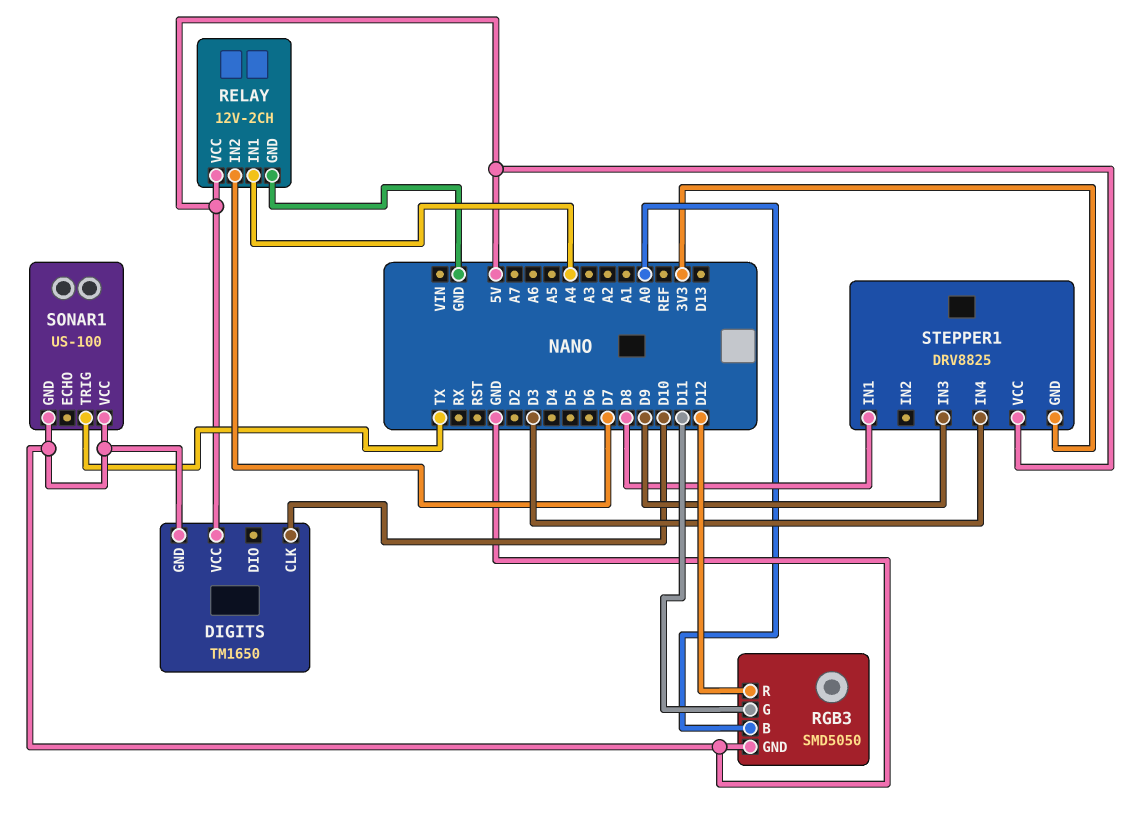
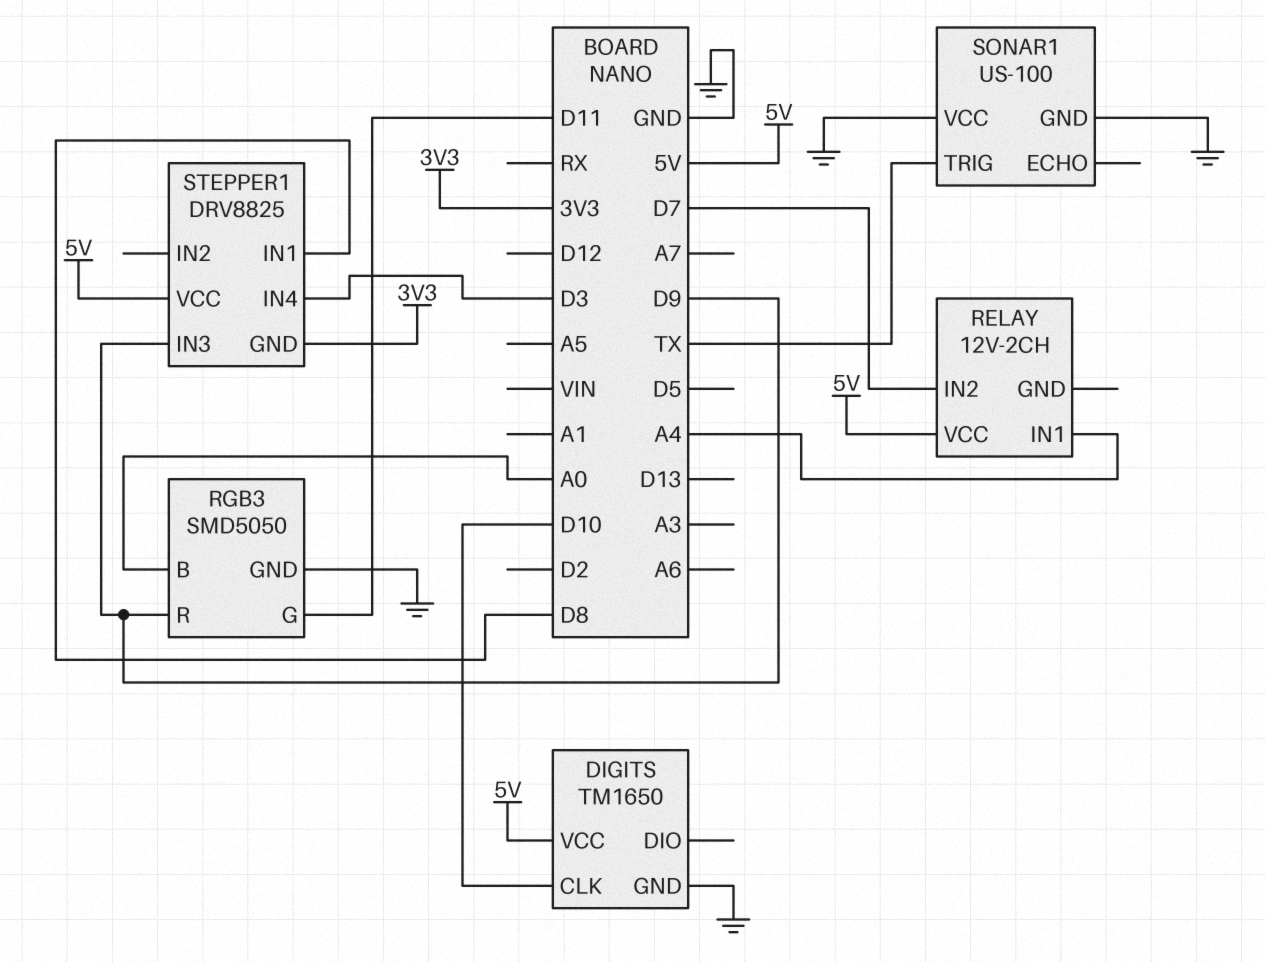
RELAY pin GND: GND -> none
RGB3 pin R: D12 -> D9

